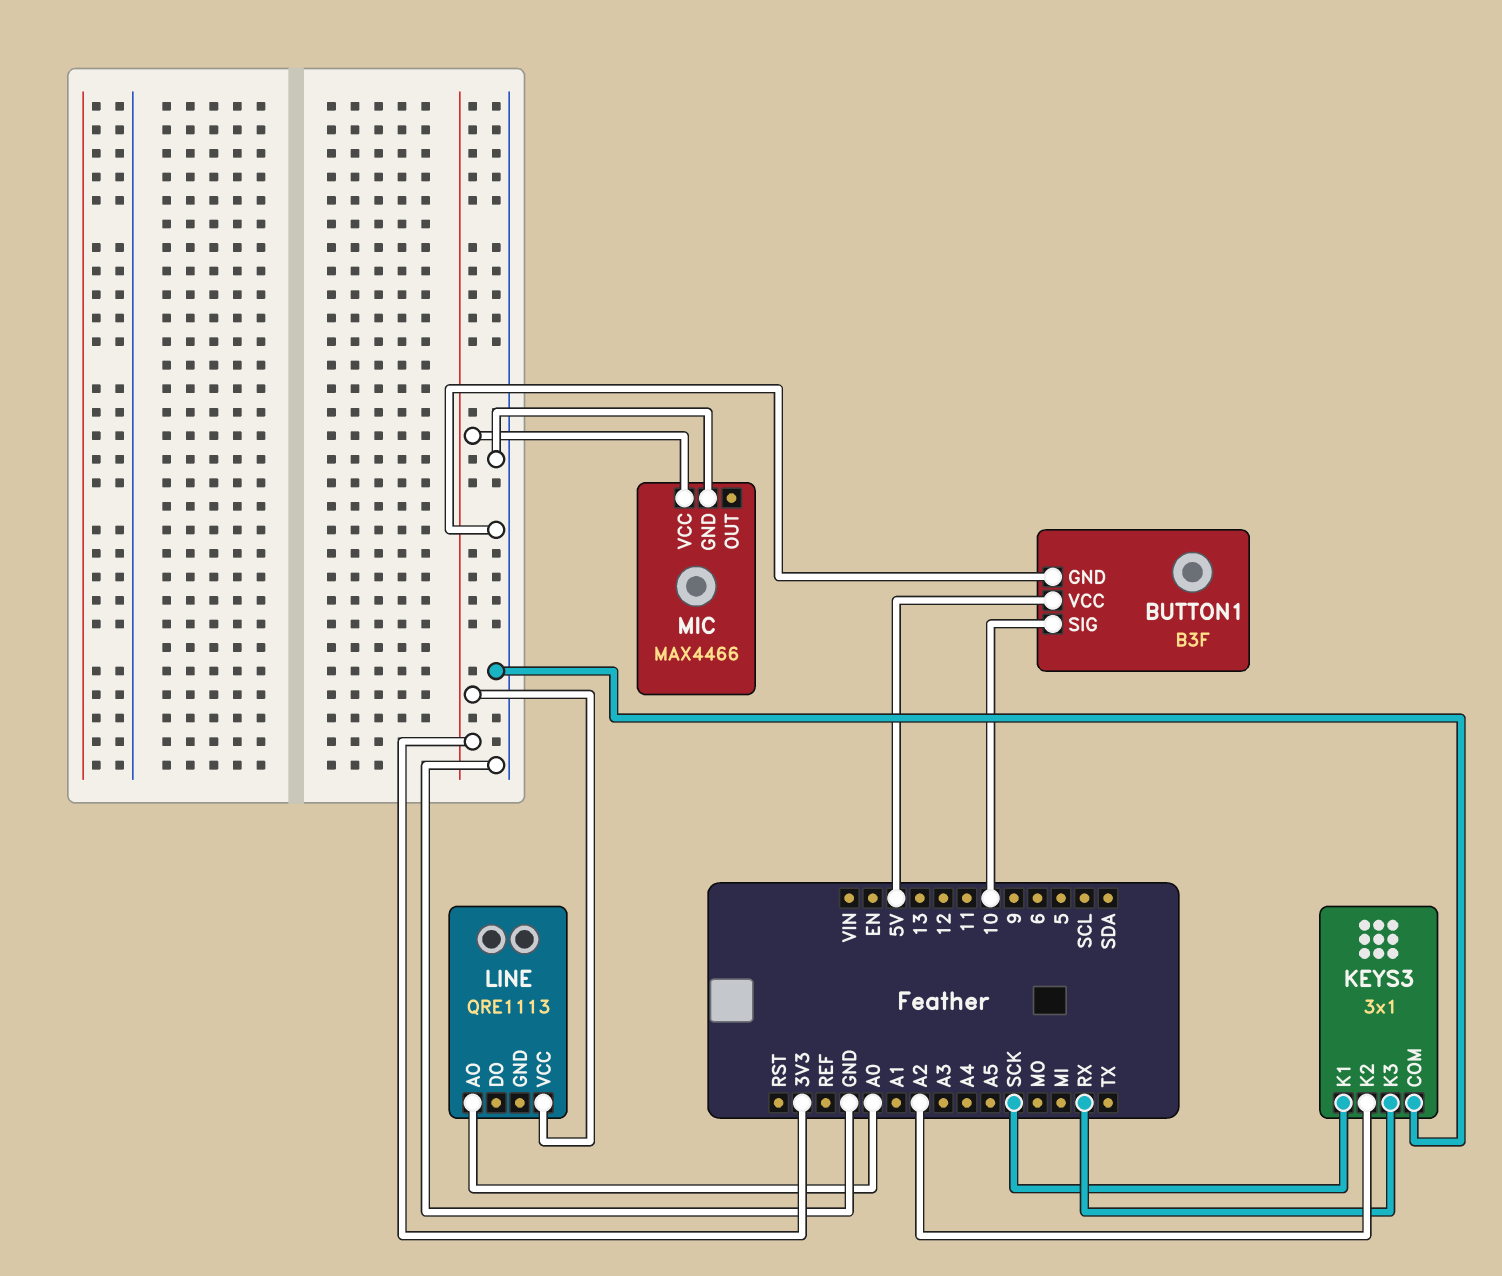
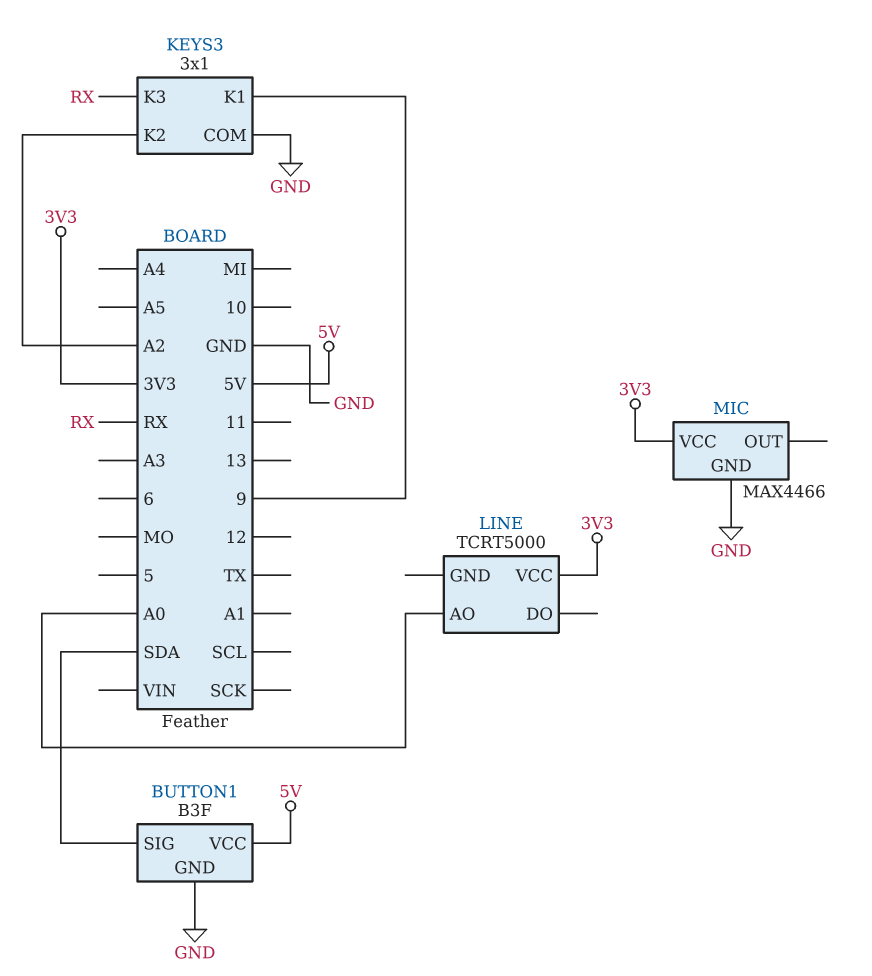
BUTTON1 pin SIG: 10 -> SDA
KEYS3 pin K1: SCK -> 9
LINE: QRE1113 -> TCRT5000

